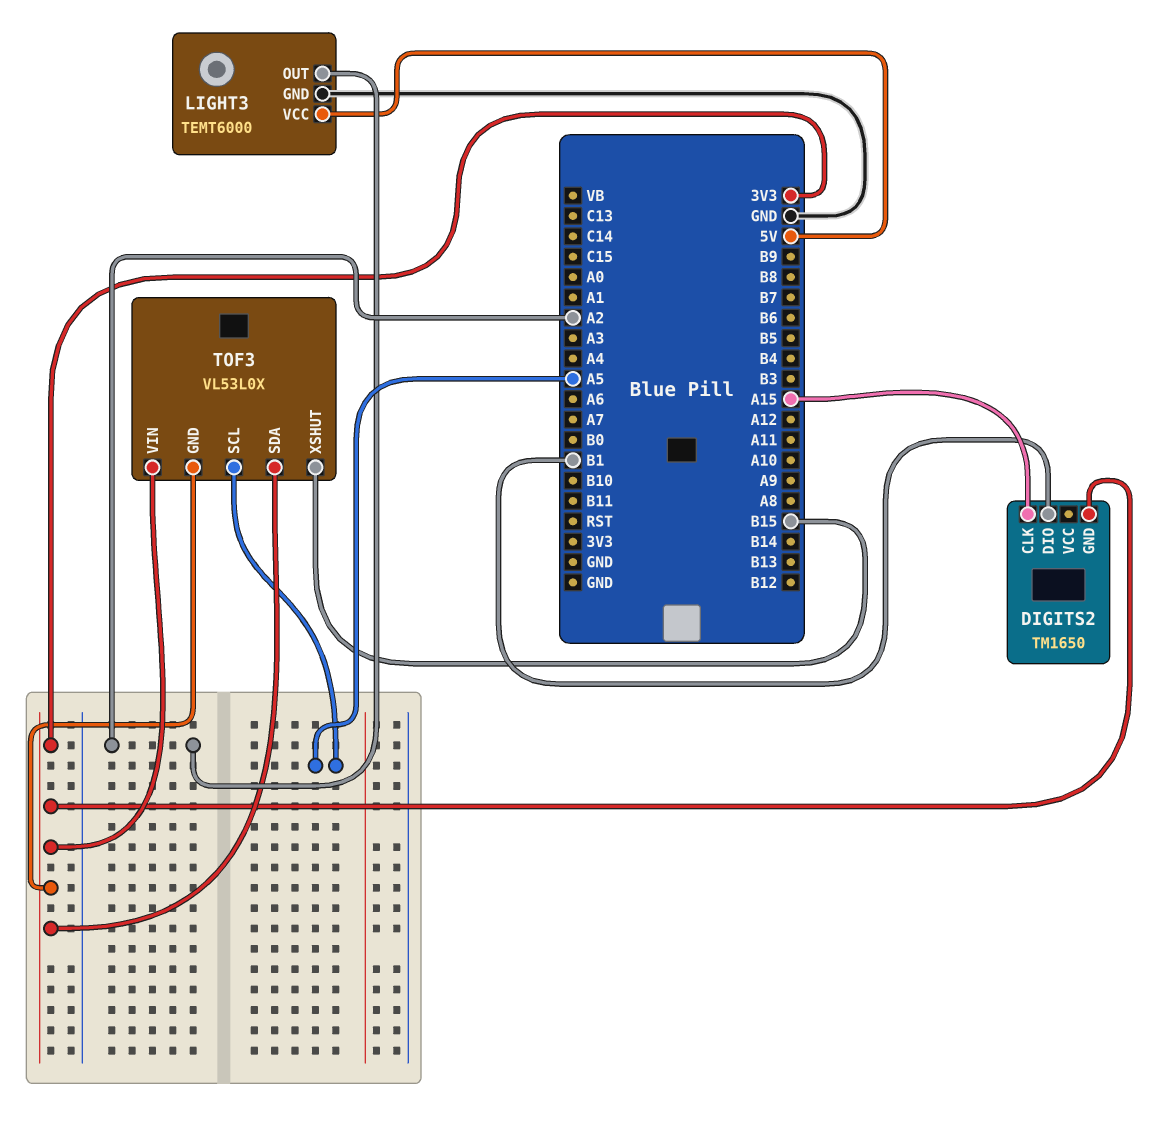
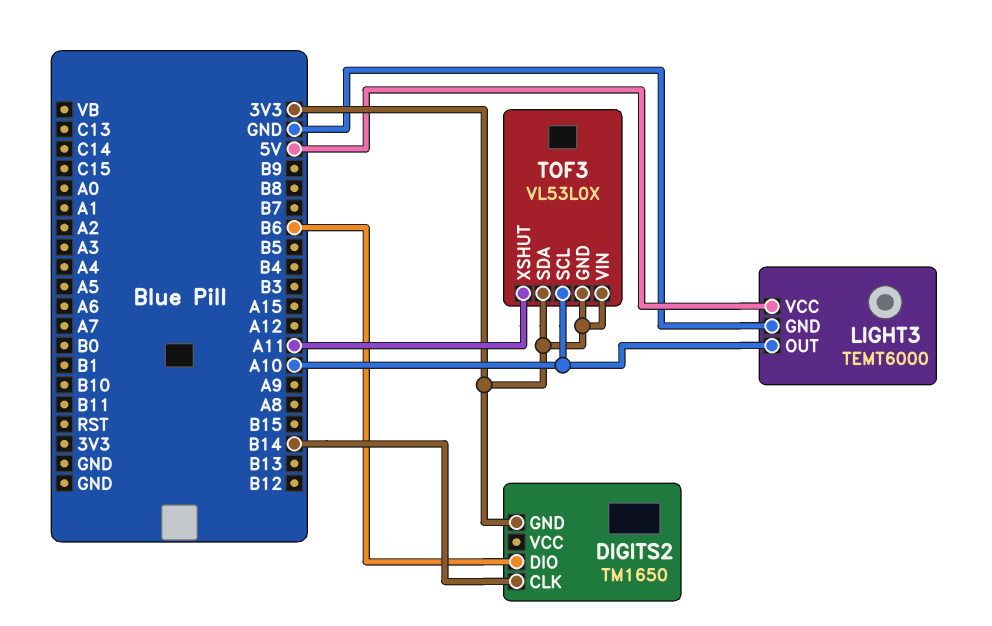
DIGITS2 pin CLK: A15 -> B14
DIGITS2 pin DIO: B1 -> B6
LIGHT3 pin OUT: A2 -> A10
TOF3 pin SCL: A5 -> A10
TOF3 pin XSHUT: B15 -> A11

